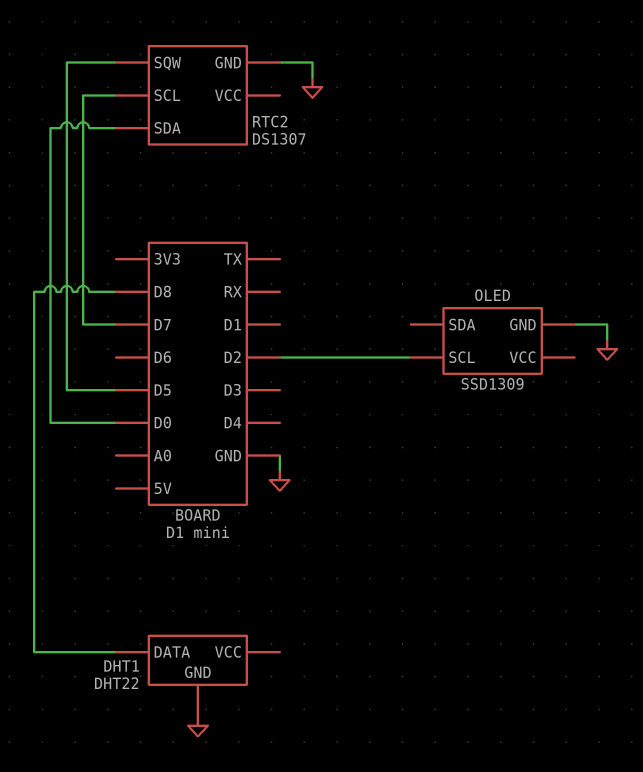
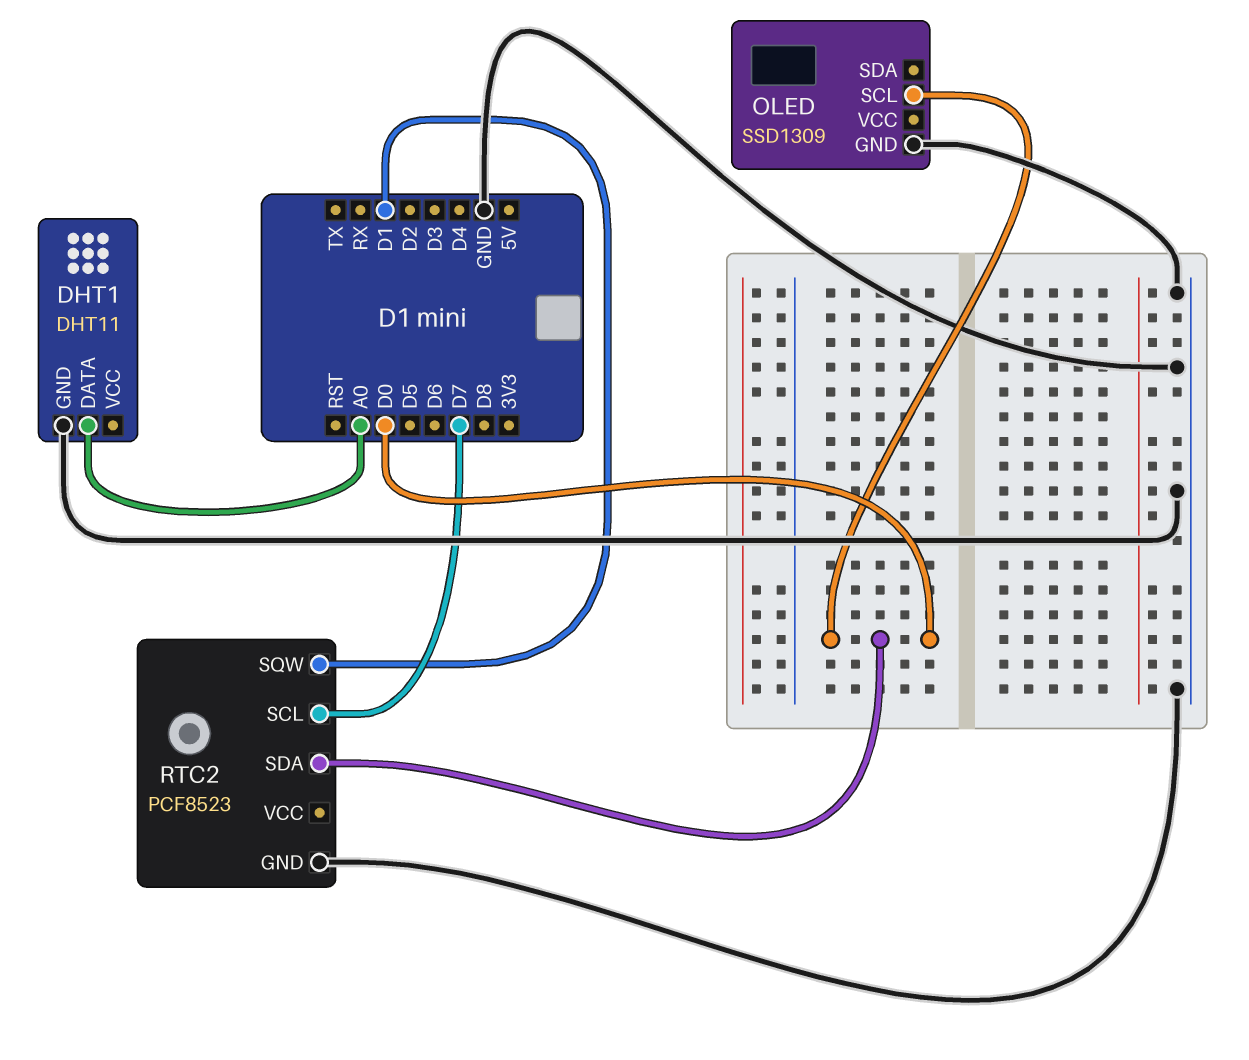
DHT1: DHT22 -> DHT11
DHT1 pin DATA: D8 -> A0
OLED pin SCL: D2 -> D0
RTC2: DS1307 -> PCF8523
RTC2 pin SQW: D5 -> D1

